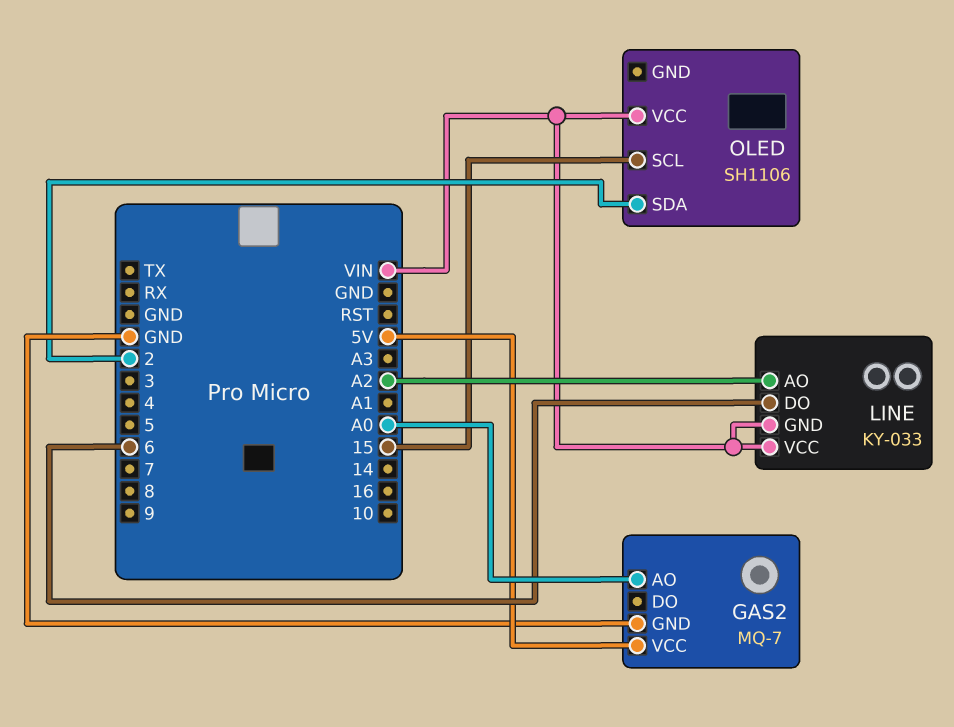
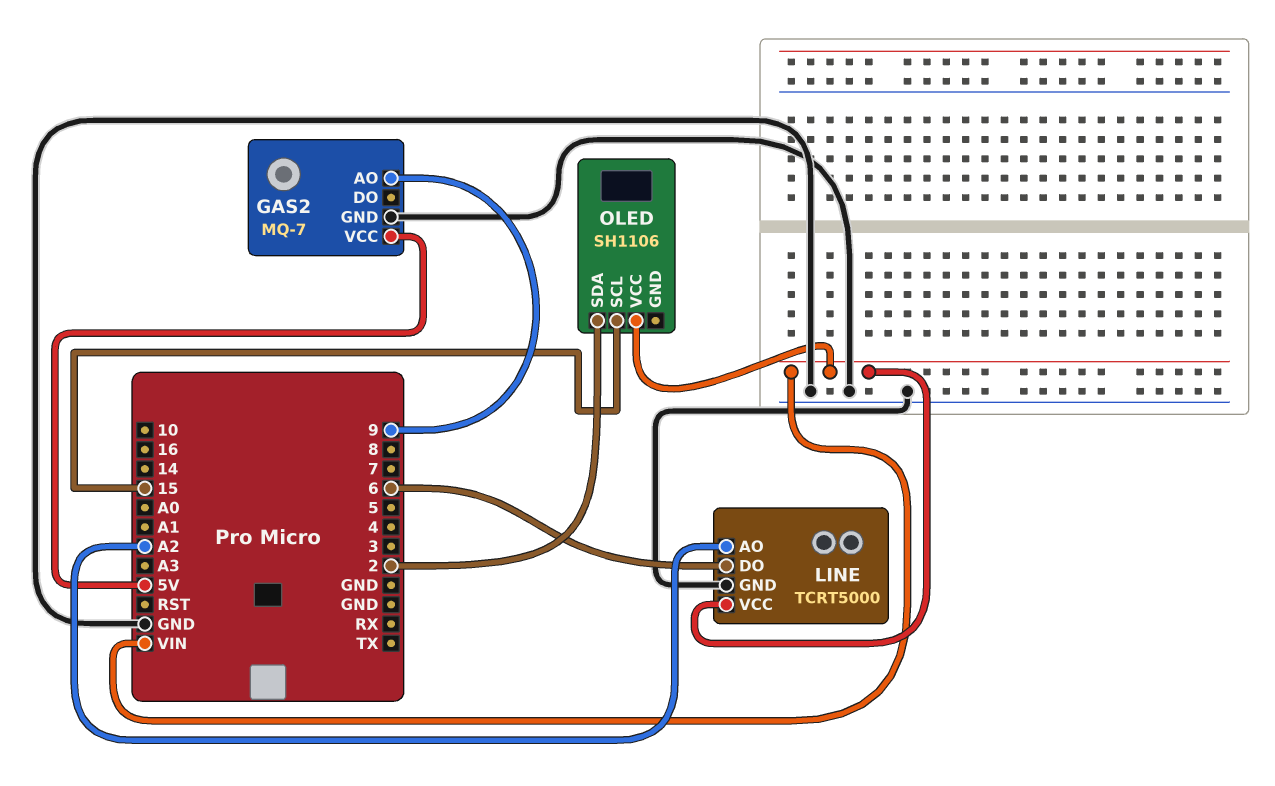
GAS2 pin AO: A0 -> 9
LINE: KY-033 -> TCRT5000
LINE pin GND: VIN -> GND

